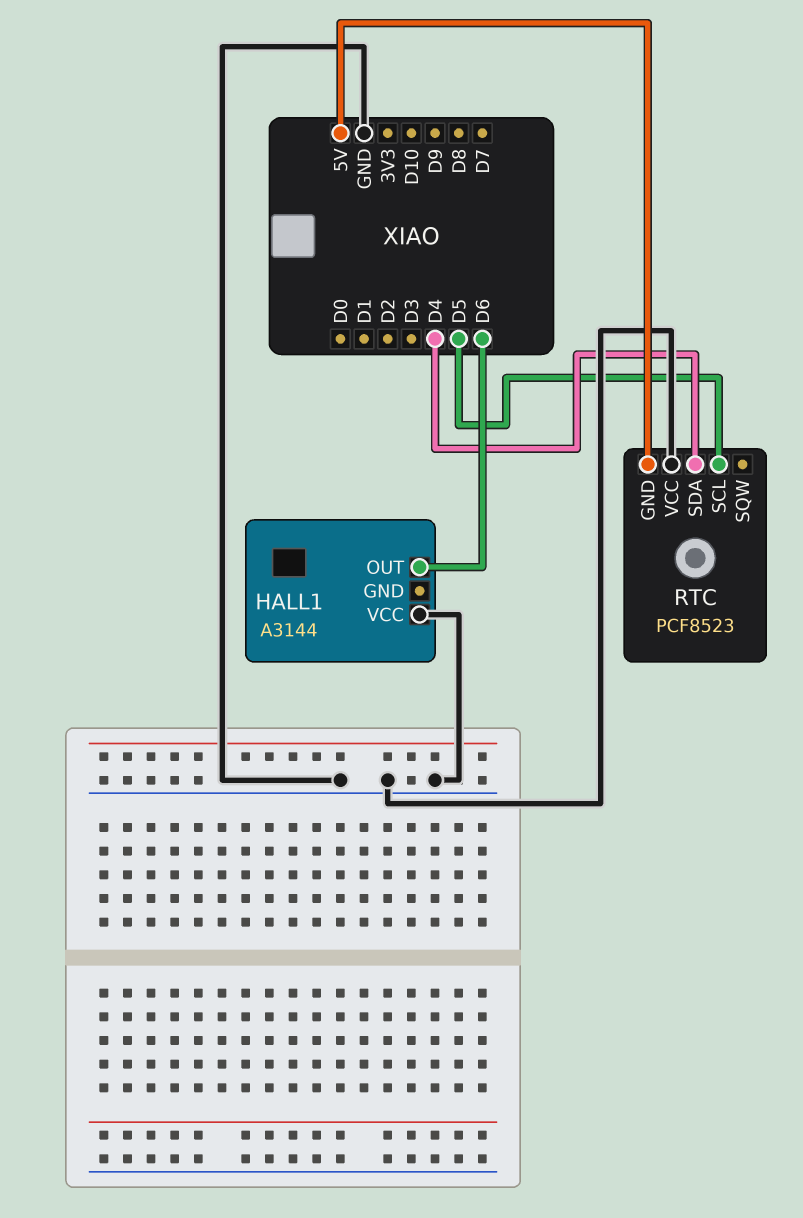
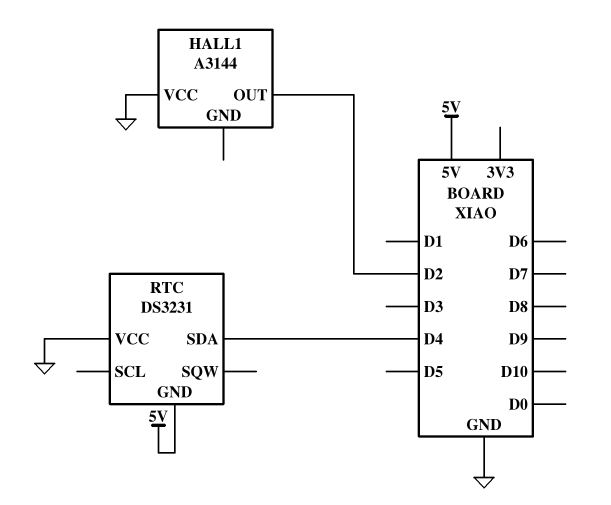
HALL1 pin OUT: D6 -> D2
RTC: PCF8523 -> DS3231
RTC pin SCL: D5 -> none

